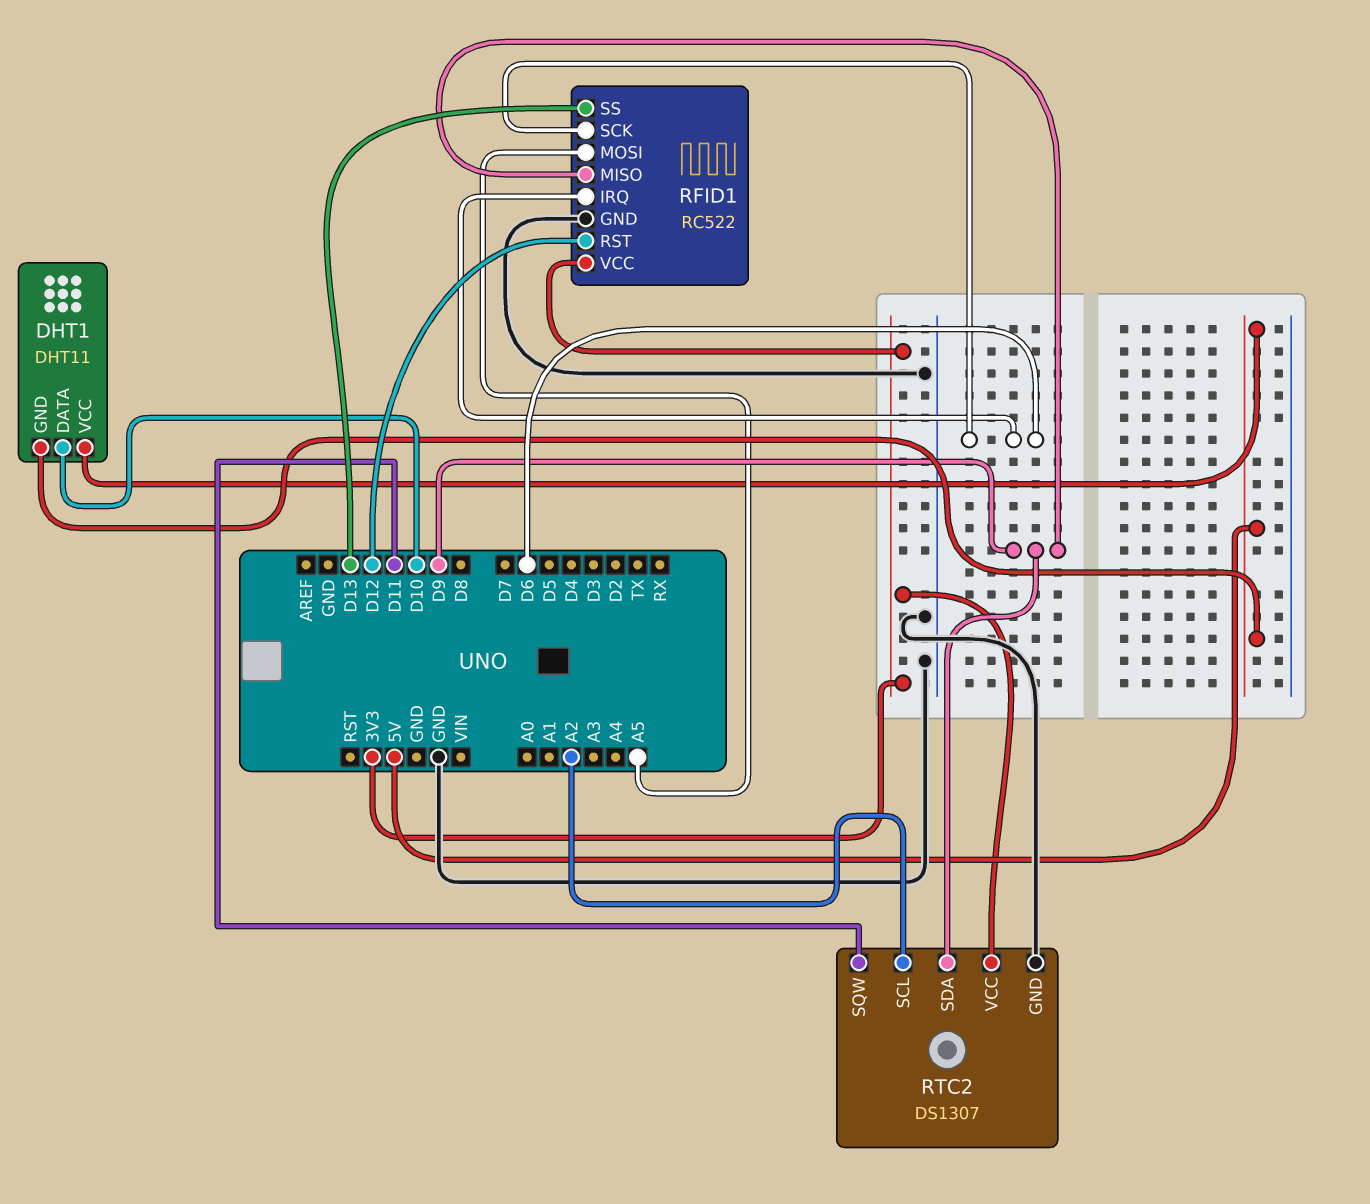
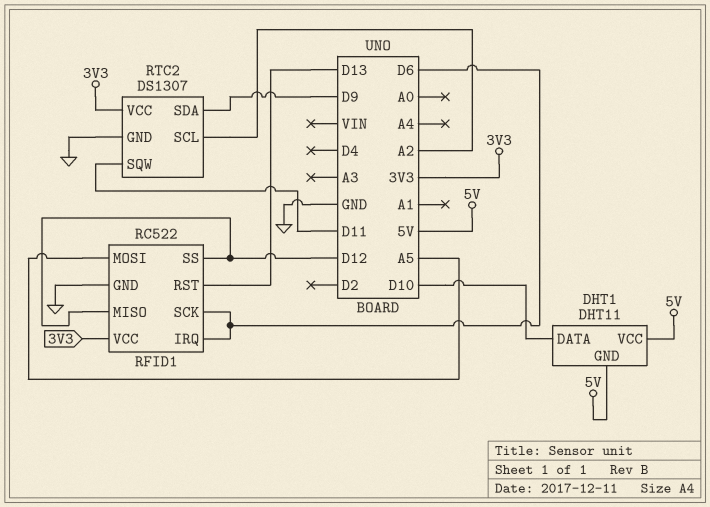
RFID1 pin MISO: D9 -> D12
RFID1 pin RST: D12 -> D13
RFID1 pin SS: D13 -> D12

